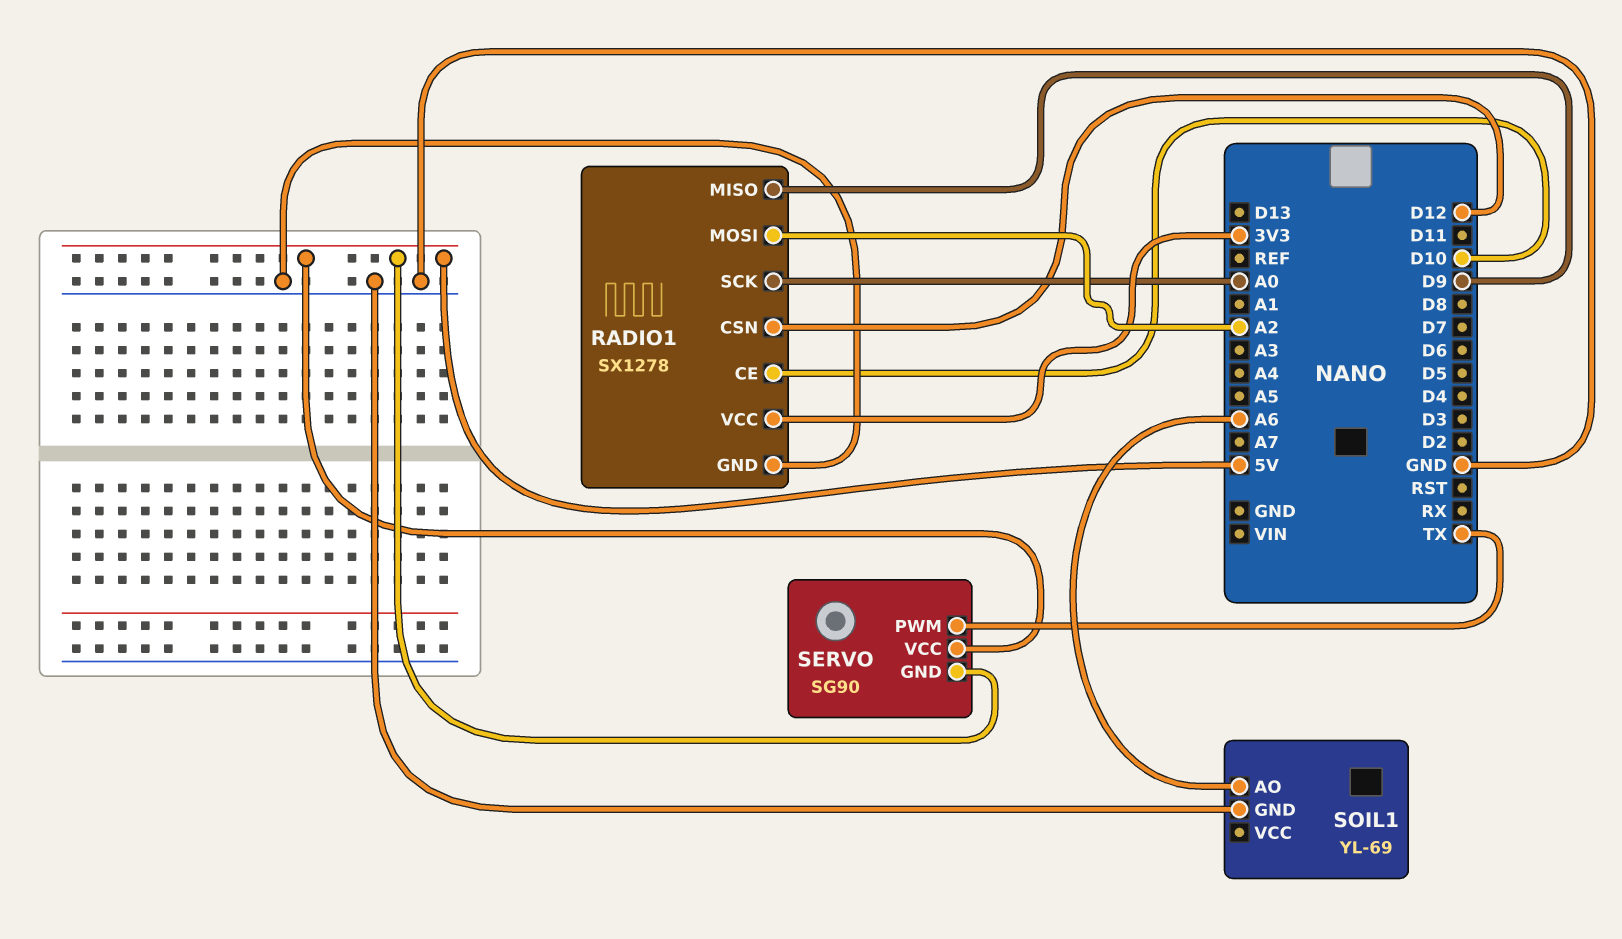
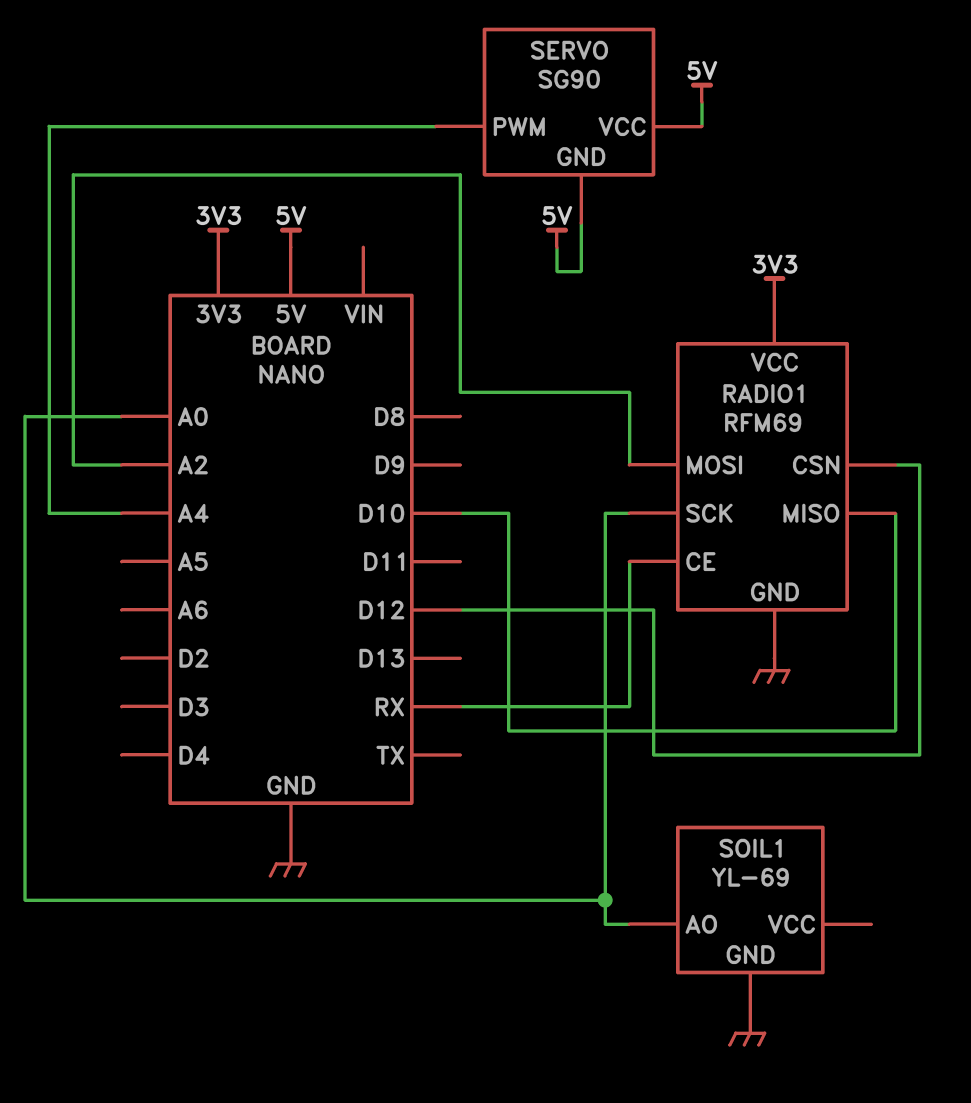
RADIO1: SX1278 -> RFM69
RADIO1 pin CE: D10 -> RX
RADIO1 pin MISO: D9 -> D10
SERVO pin PWM: TX -> A4
SOIL1 pin AO: A6 -> A0

